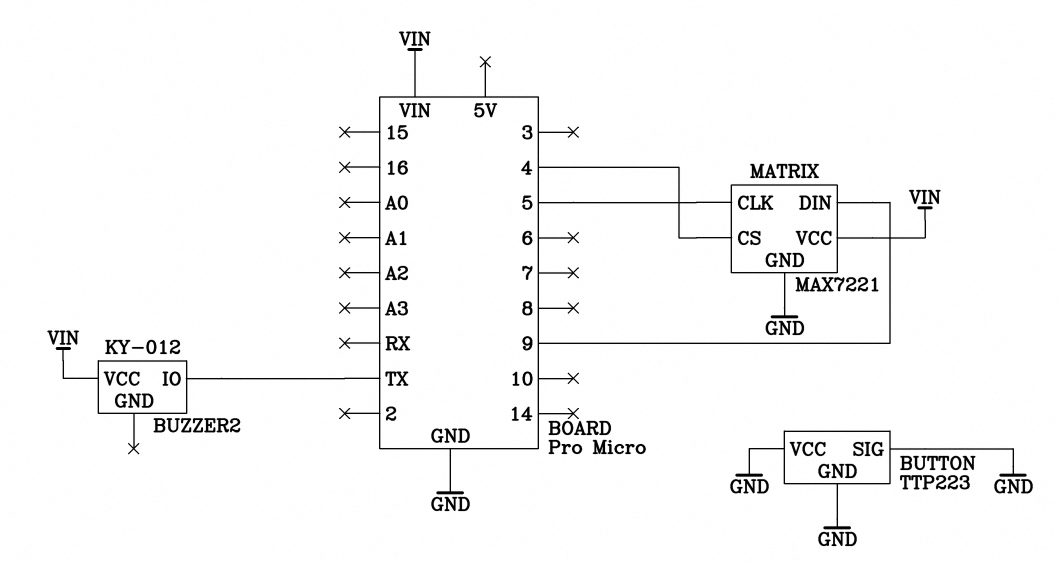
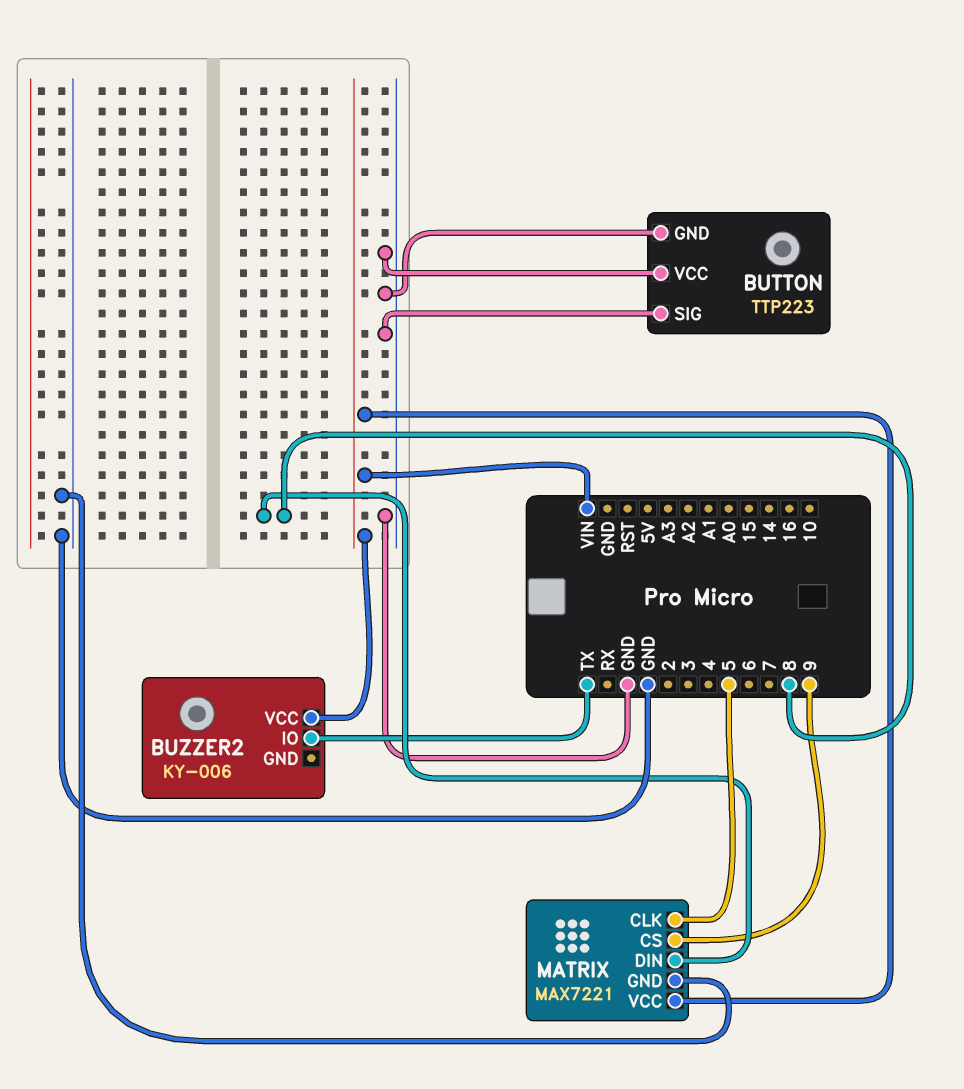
BUZZER2: KY-012 -> KY-006
MATRIX pin CS: 4 -> 9
MATRIX pin DIN: 9 -> 8

